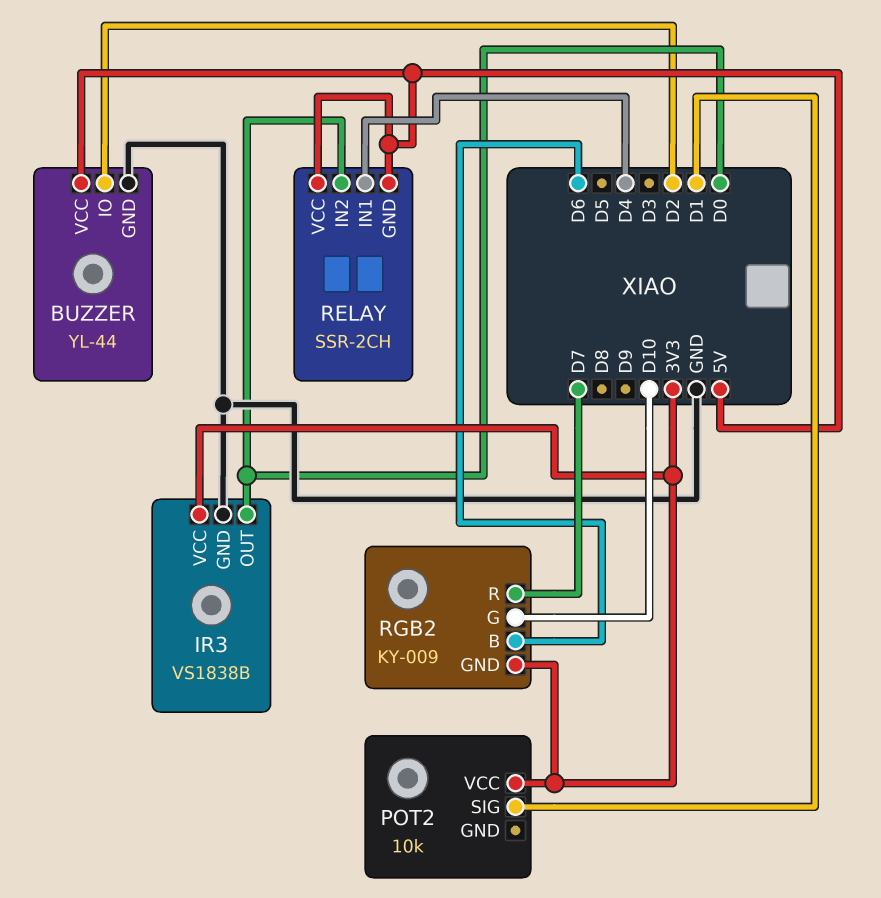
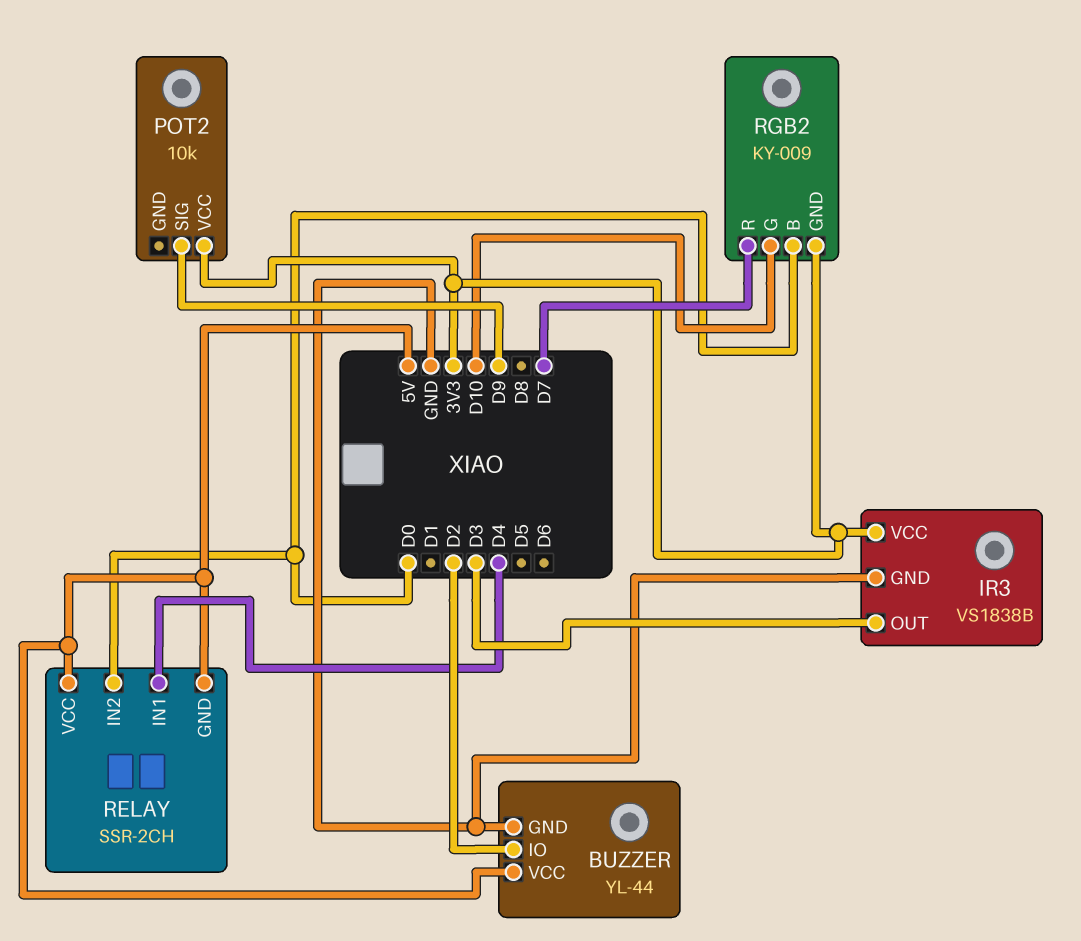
IR3 pin OUT: D0 -> D3
POT2 pin SIG: D1 -> D9
RGB2 pin B: D6 -> D0

